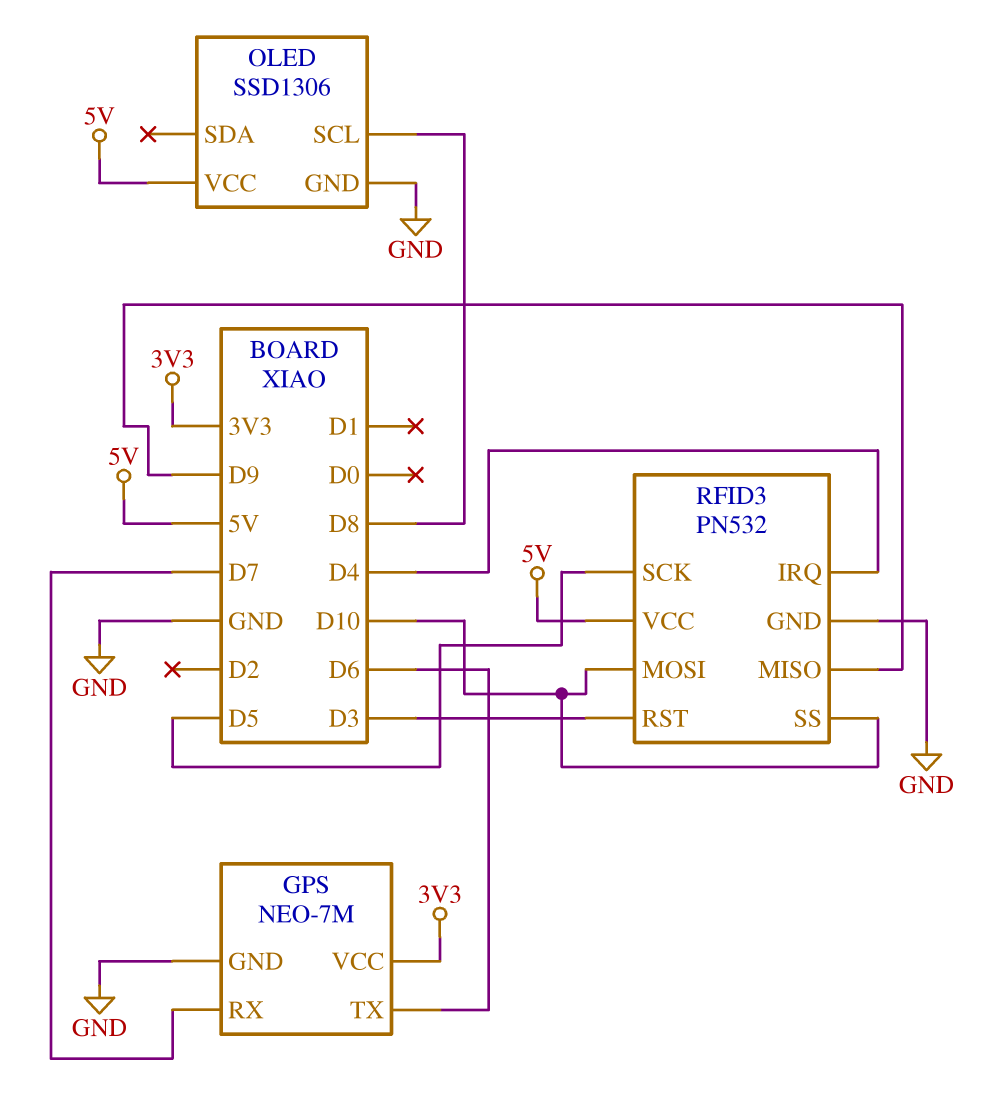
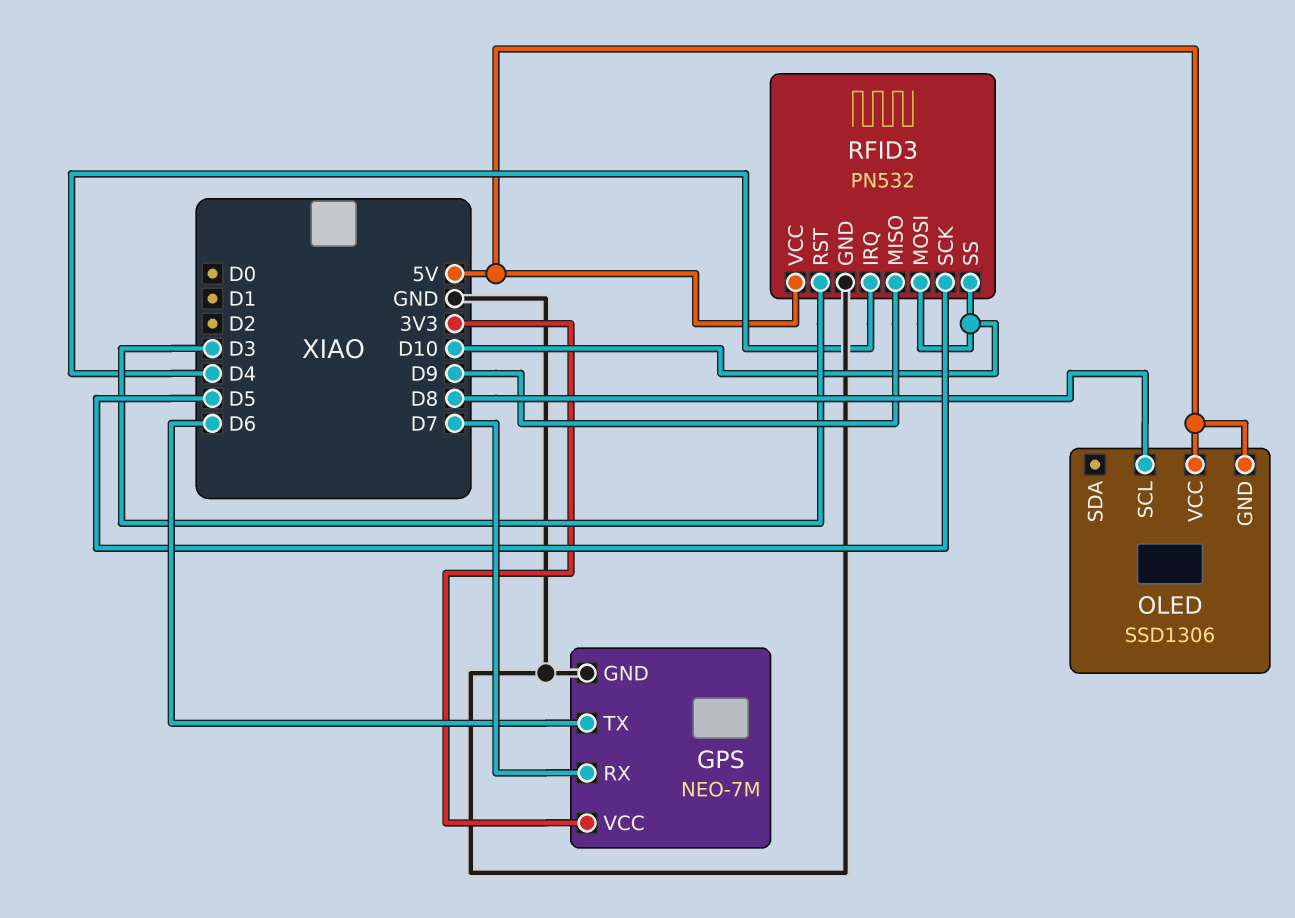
OLED pin GND: GND -> 5V

